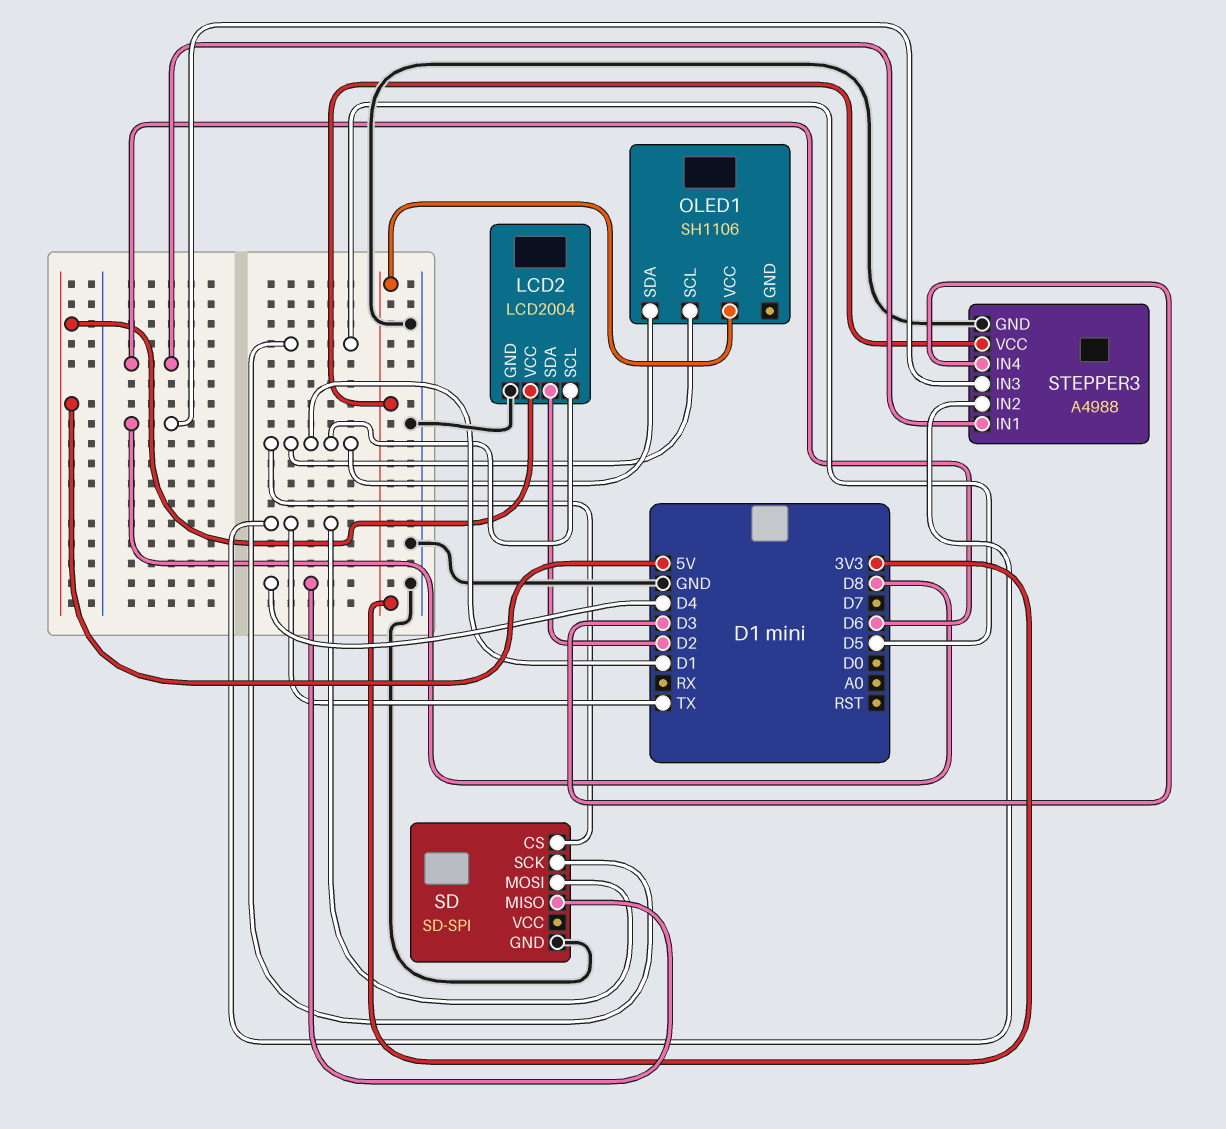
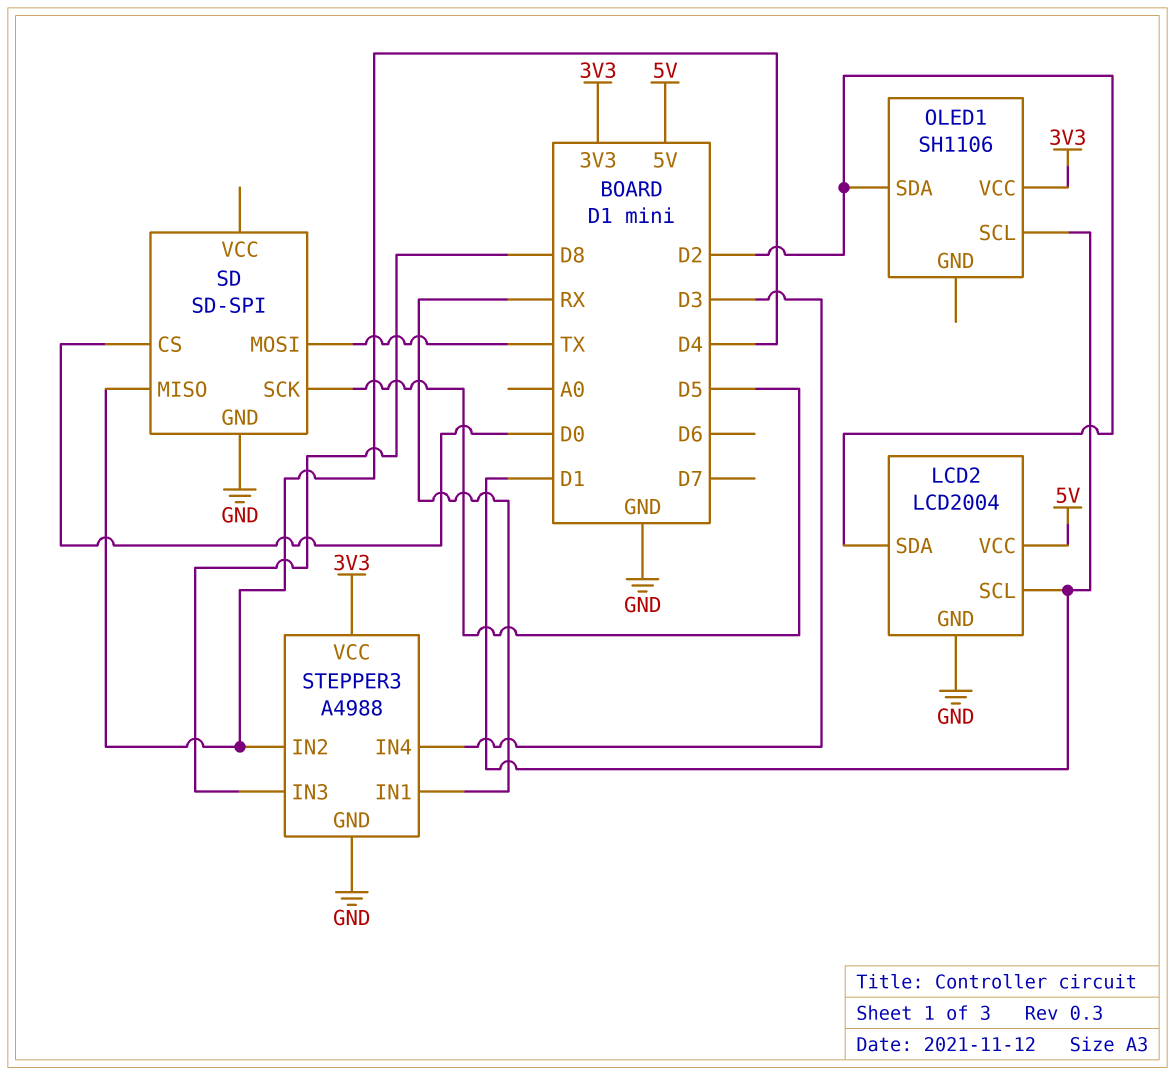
OLED1 pin SDA: D1 -> D2
SD pin CS: D1 -> D0
STEPPER3 pin IN1: D6 -> RX
STEPPER3 pin IN2: TX -> D4

